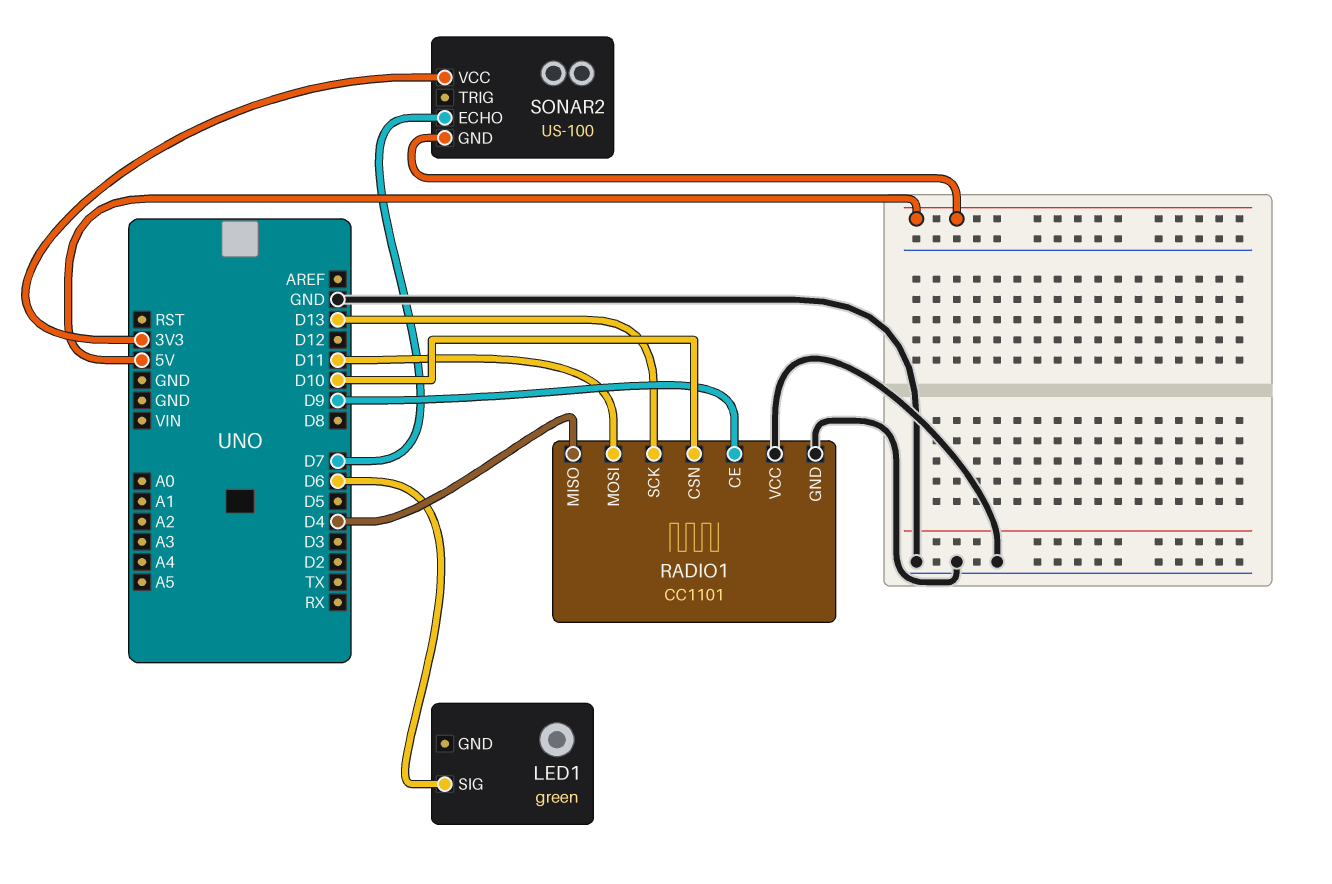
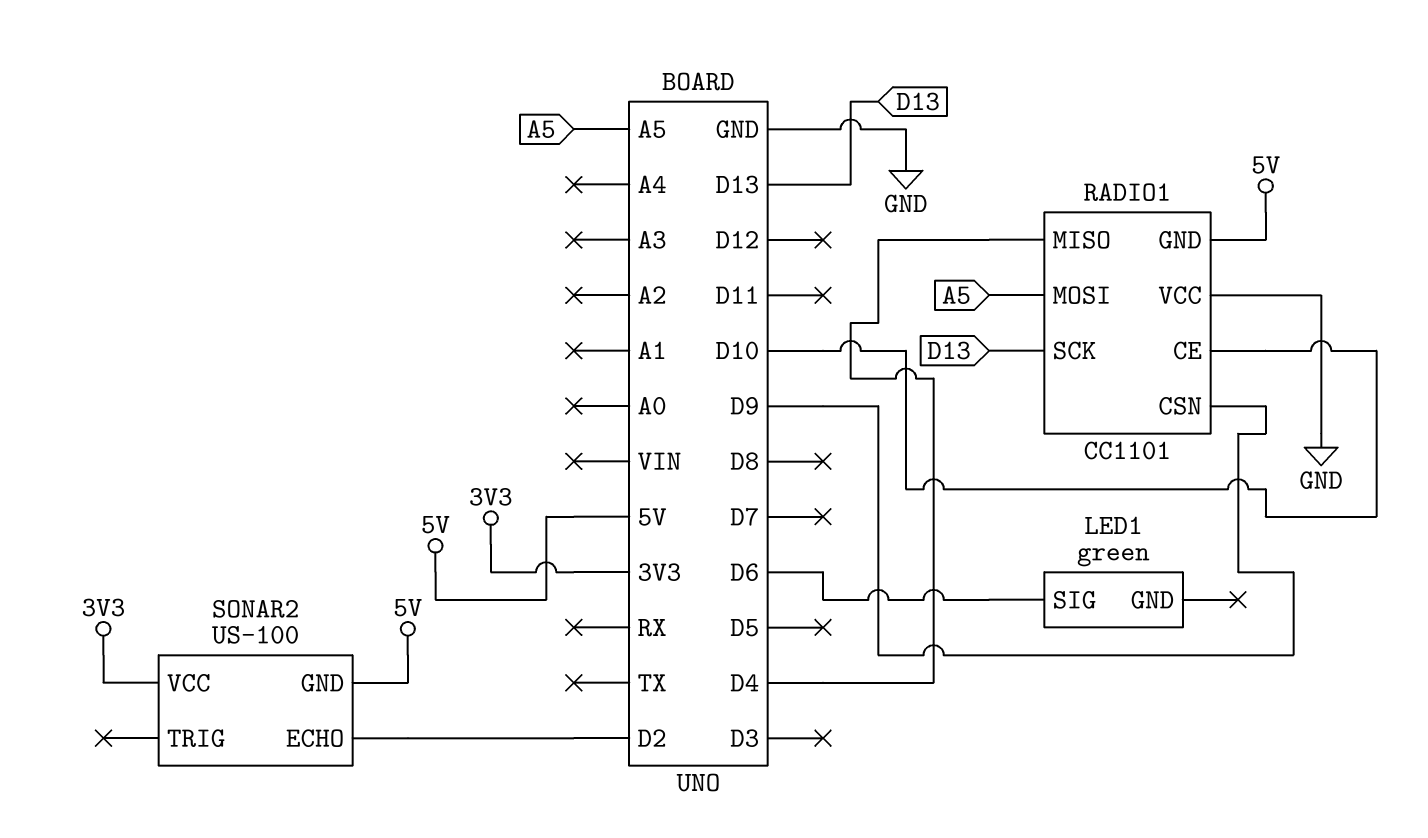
RADIO1 pin CE: D9 -> D10
RADIO1 pin CSN: D10 -> D9
RADIO1 pin GND: GND -> 5V
RADIO1 pin MOSI: D11 -> A5
SONAR2 pin ECHO: D7 -> D2

